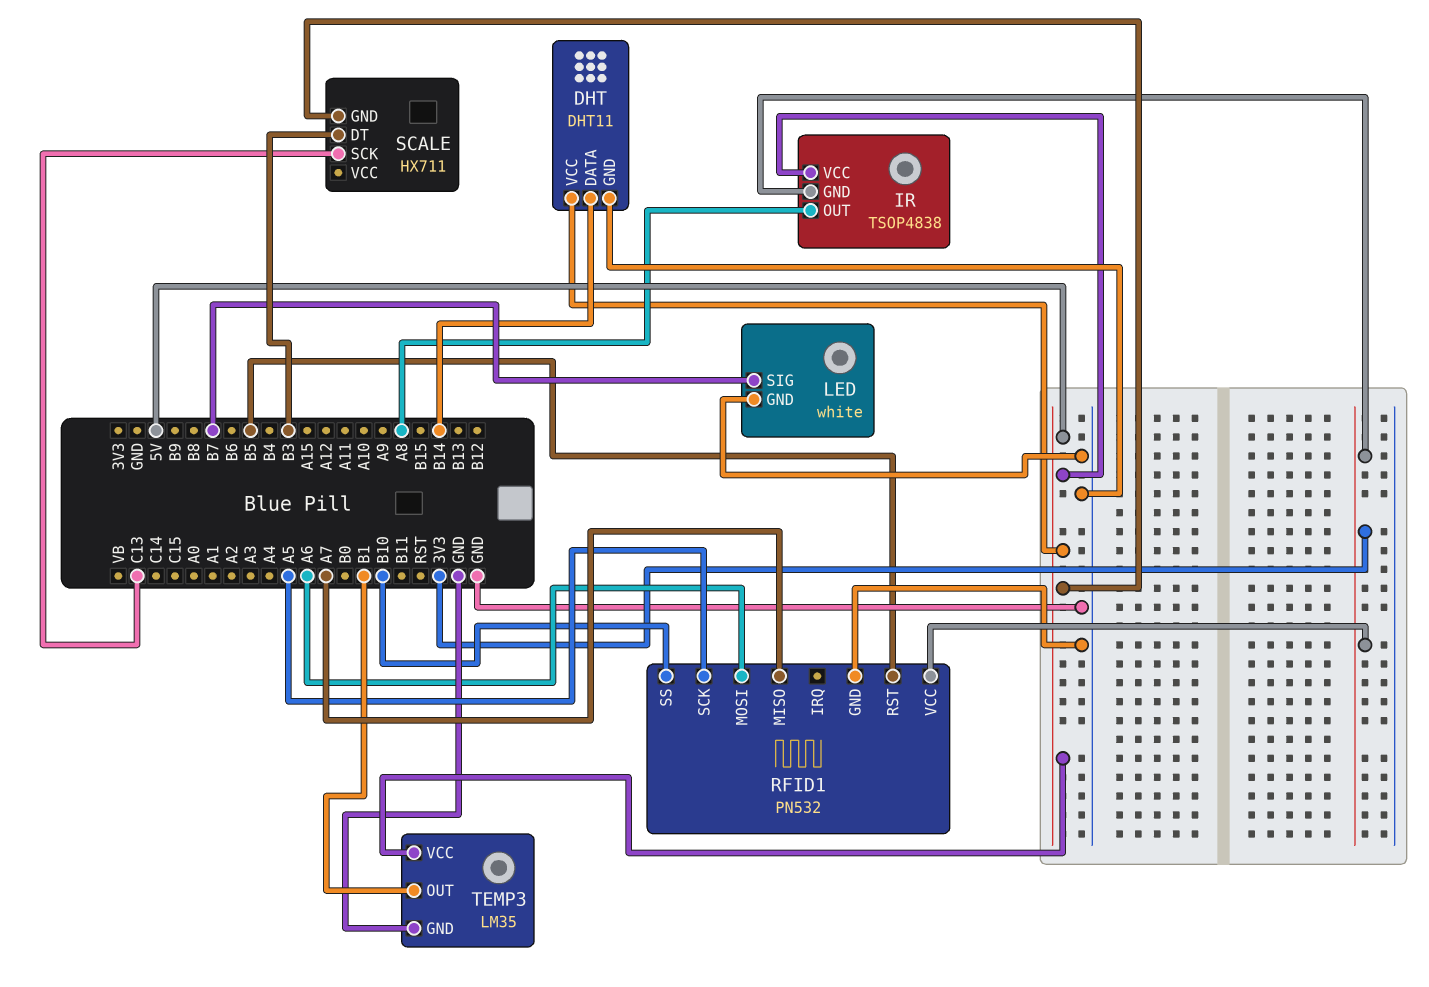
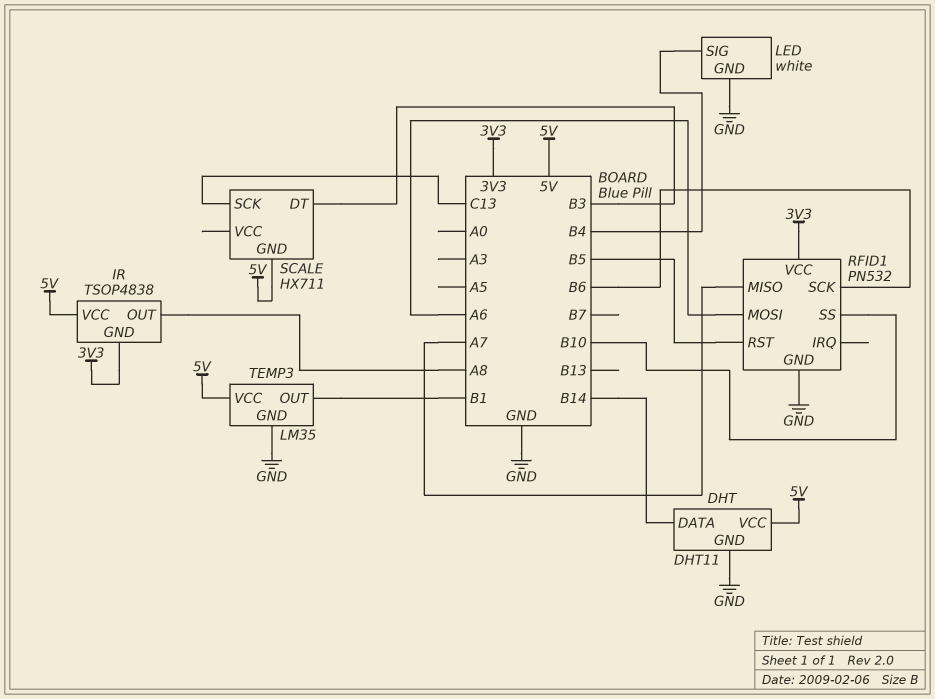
LED pin SIG: B7 -> B4
RFID1 pin SCK: A5 -> B6

